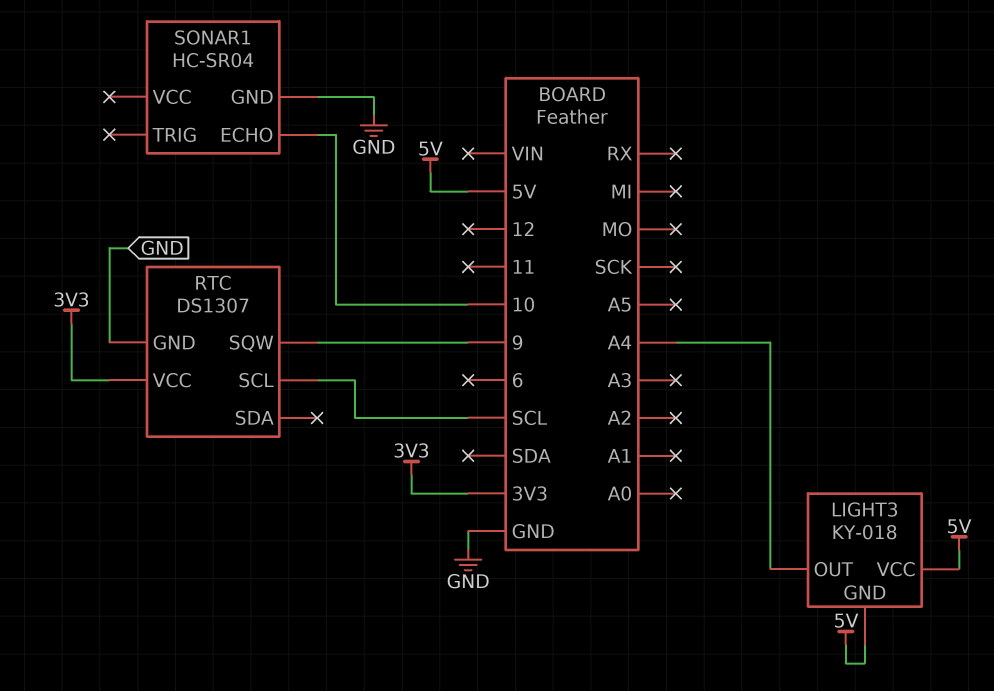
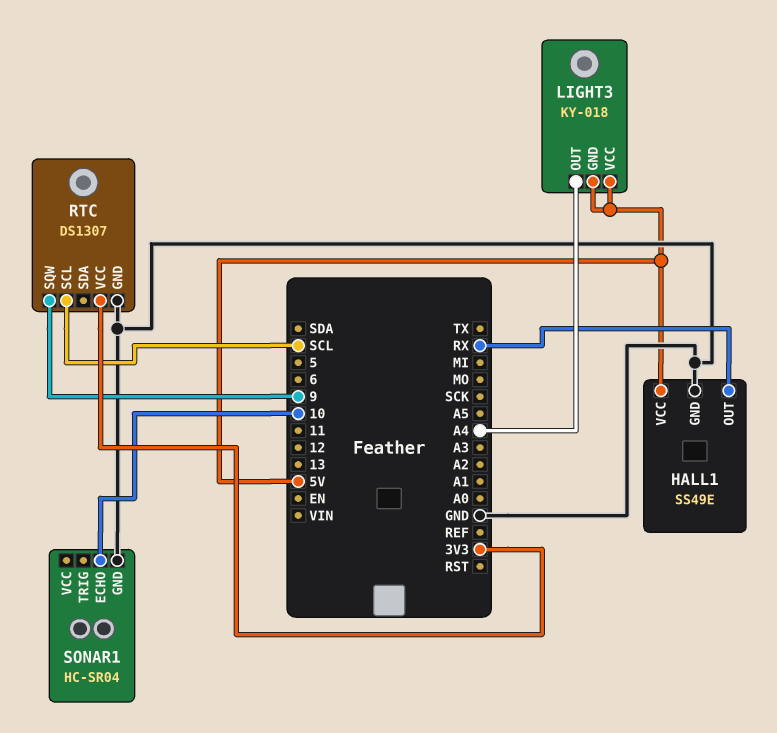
HALL1: none -> SS49E
HALL1 pin GND: none -> GND
HALL1 pin OUT: none -> RX
HALL1 pin VCC: none -> 5V

